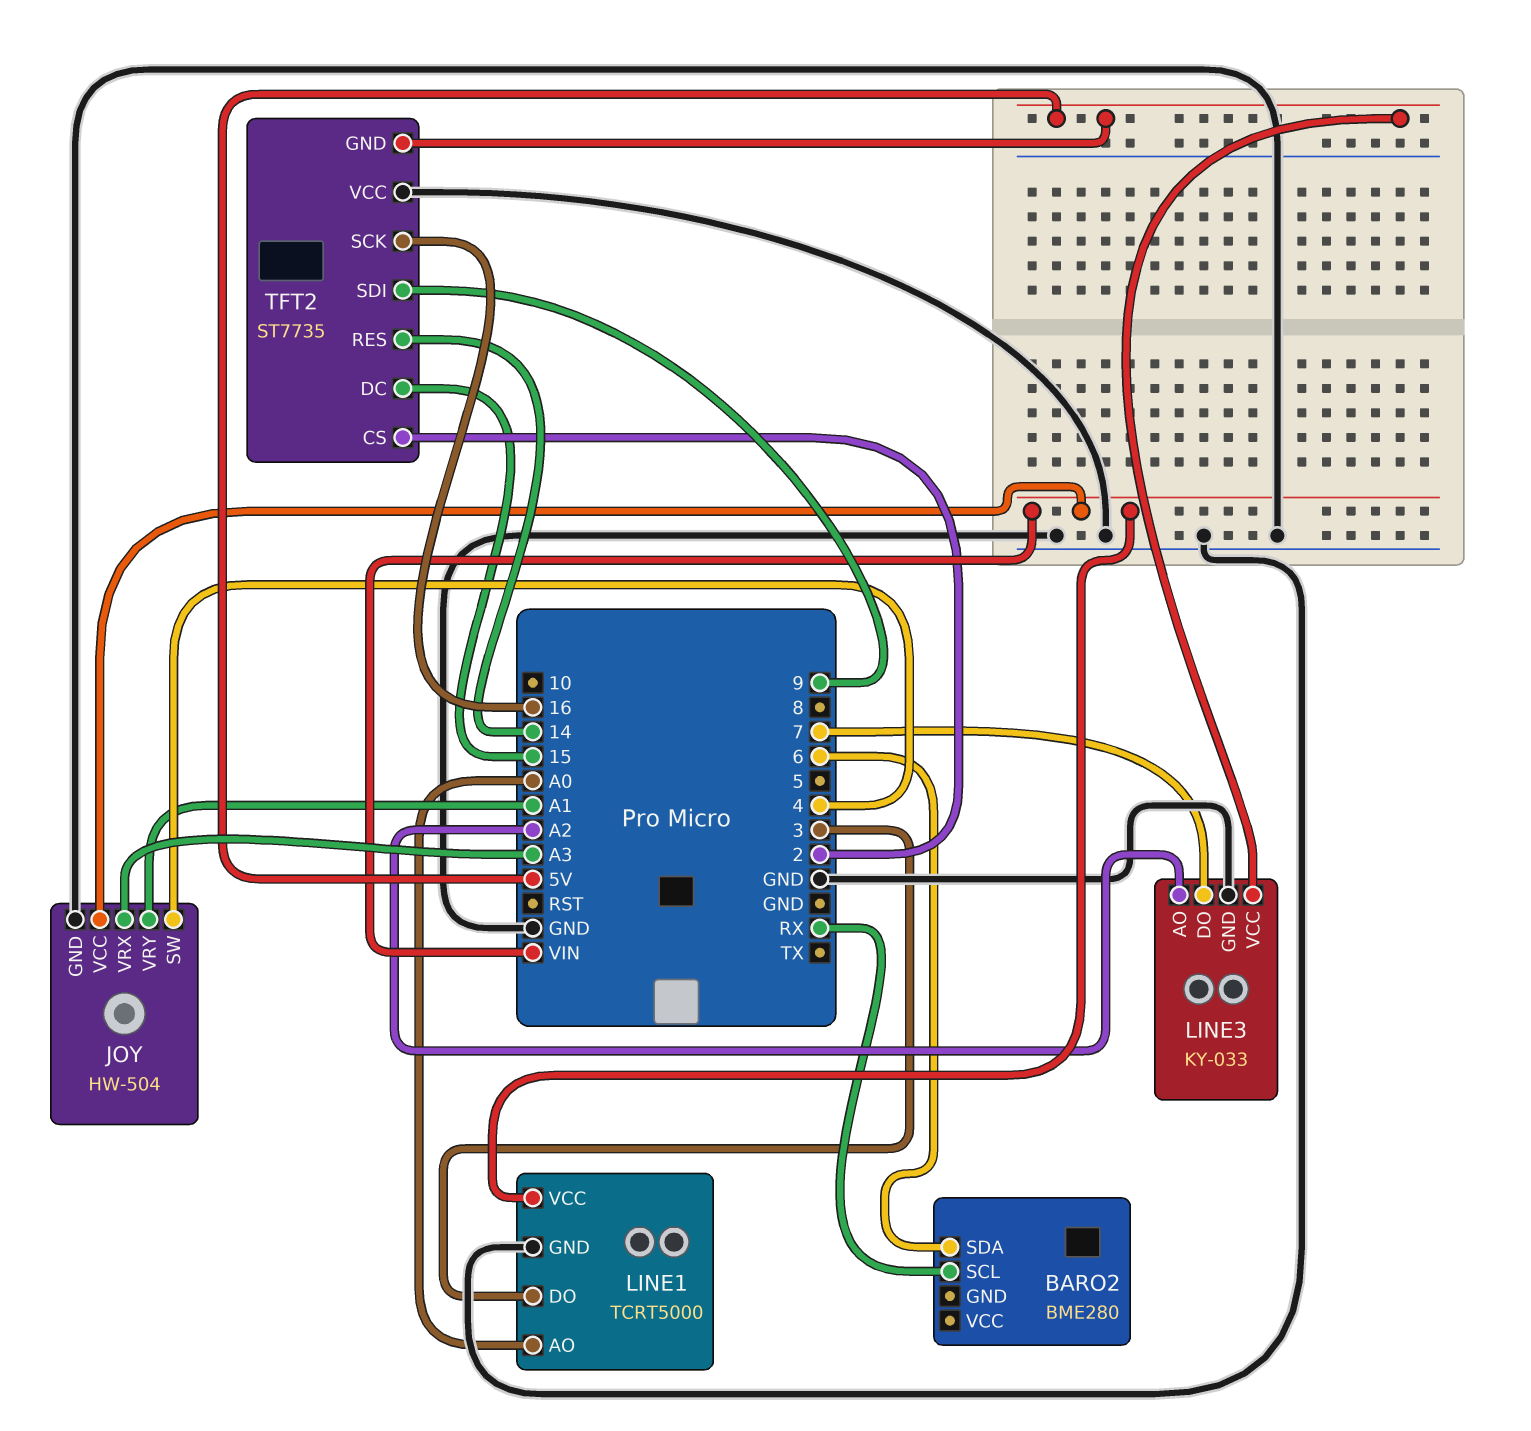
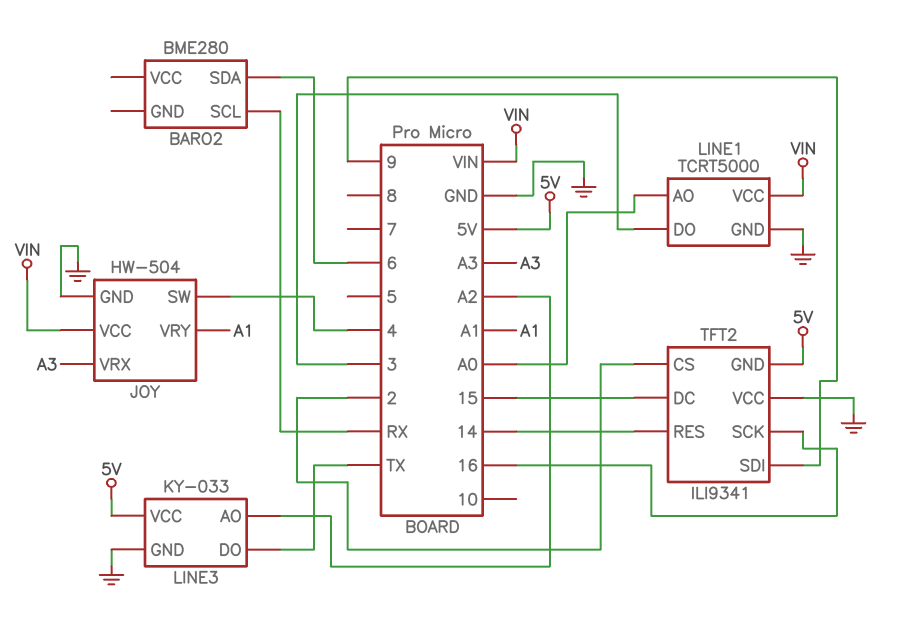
LINE3 pin DO: 7 -> TX
TFT2: ST7735 -> ILI9341

